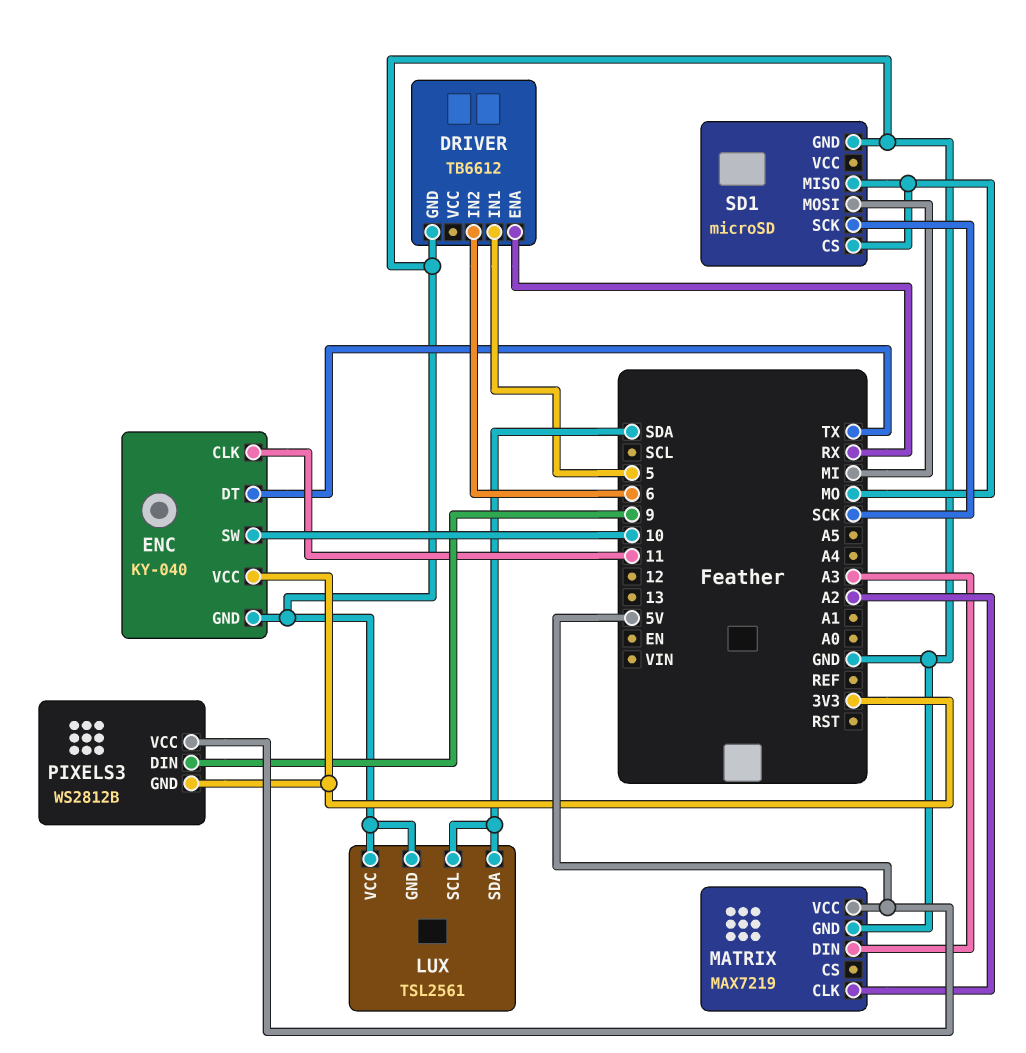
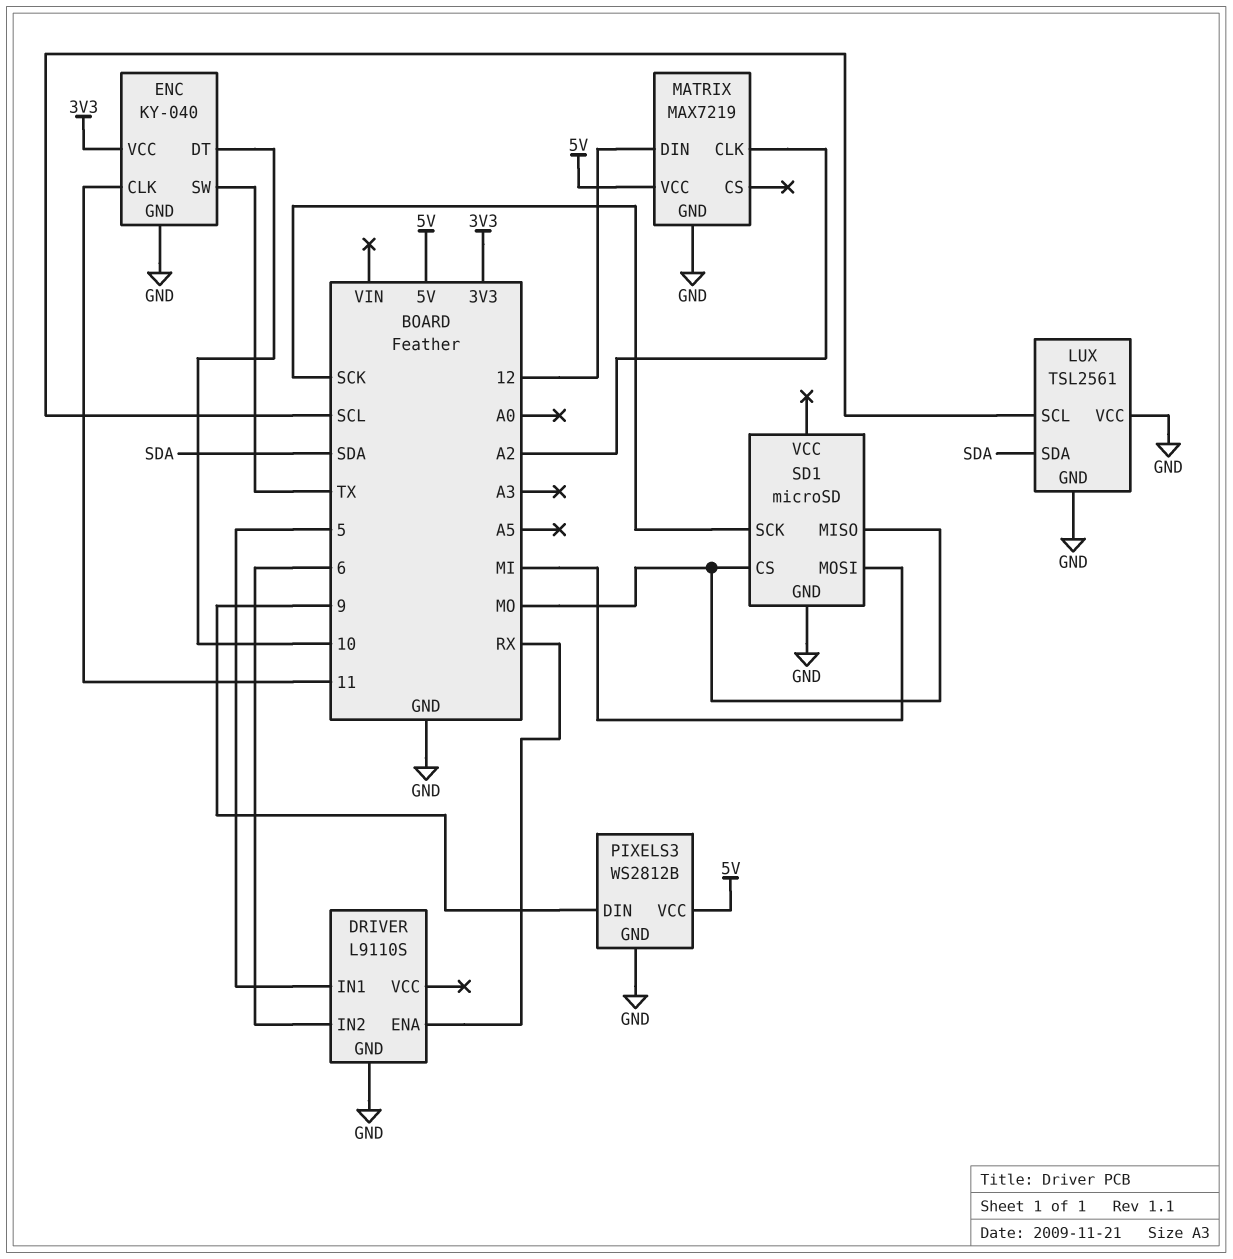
DRIVER: TB6612 -> L9110S
ENC pin DT: TX -> 10
ENC pin SW: 10 -> TX
LUX pin SCL: SDA -> SCL
MATRIX pin DIN: A3 -> 12
PIXELS3 pin GND: 3V3 -> GND

